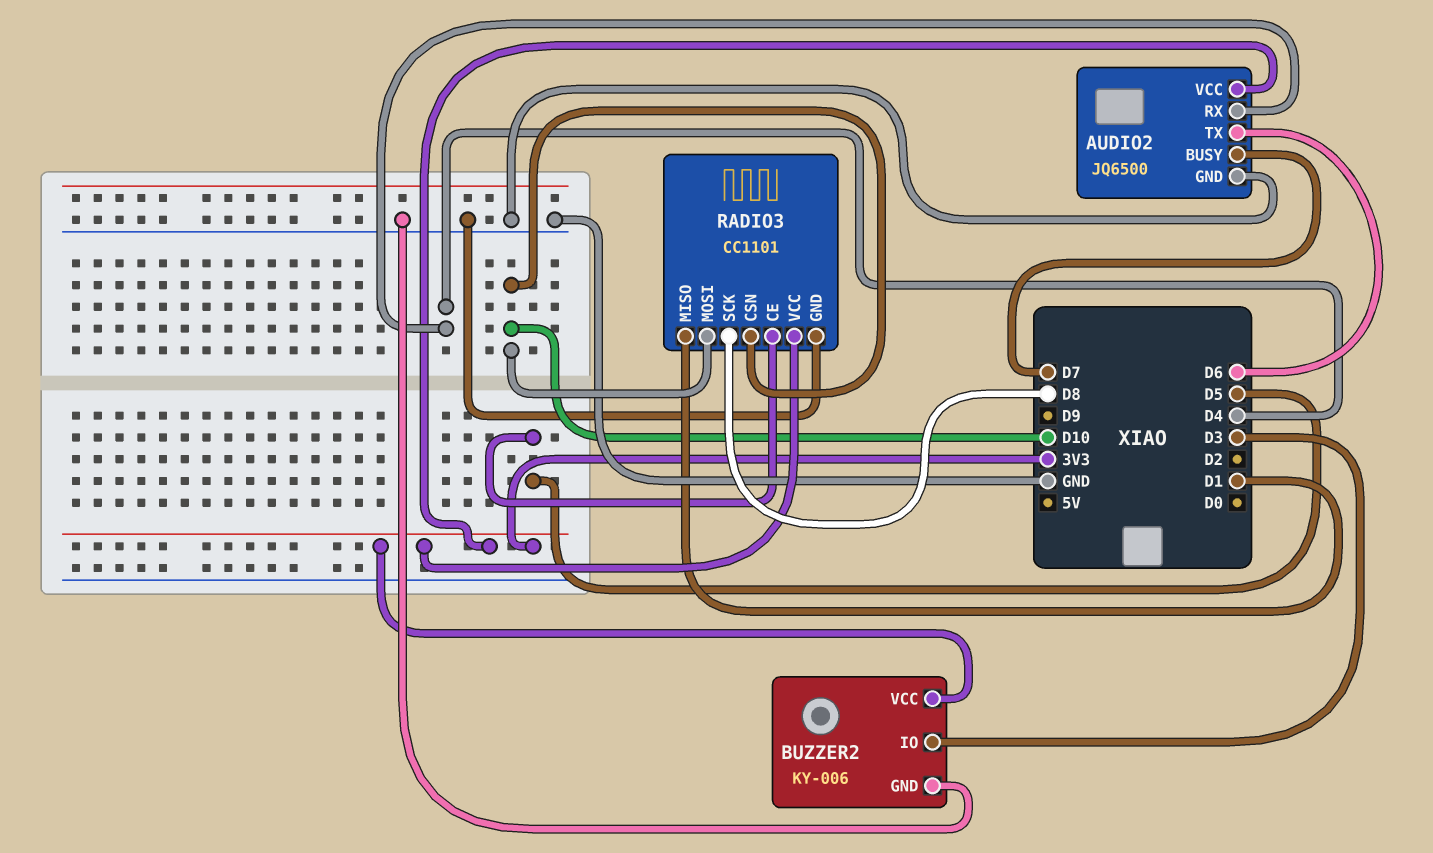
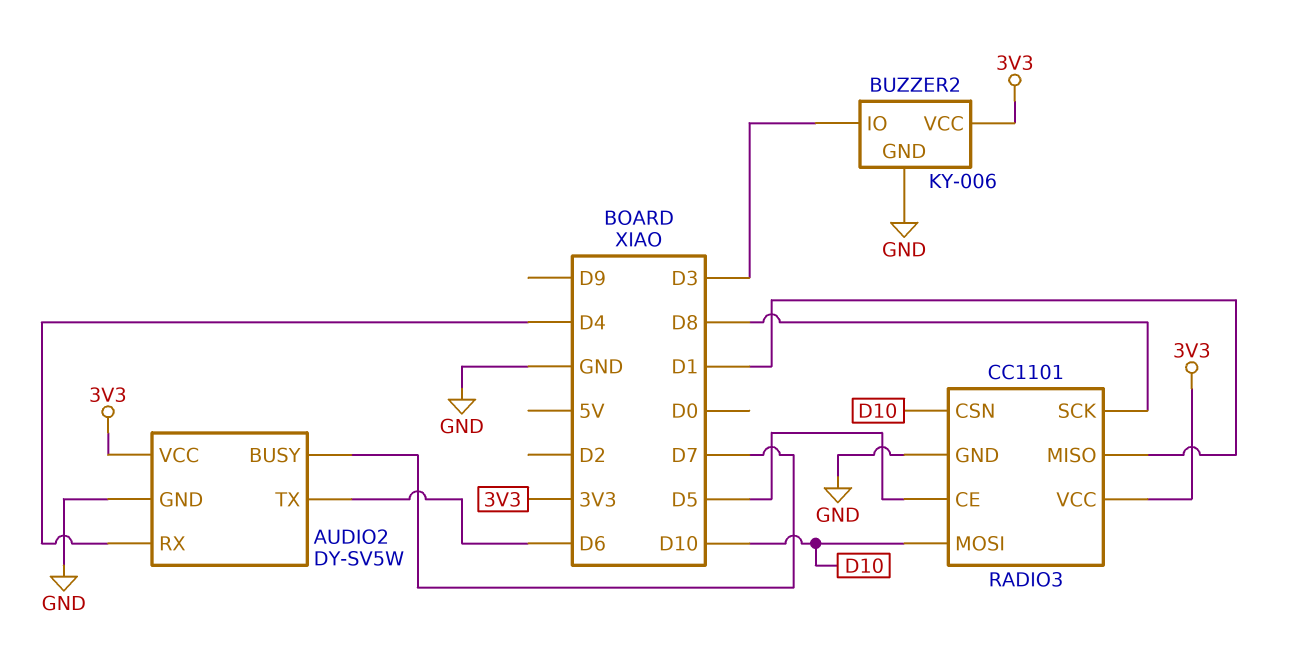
AUDIO2: JQ6500 -> DY-SV5W

